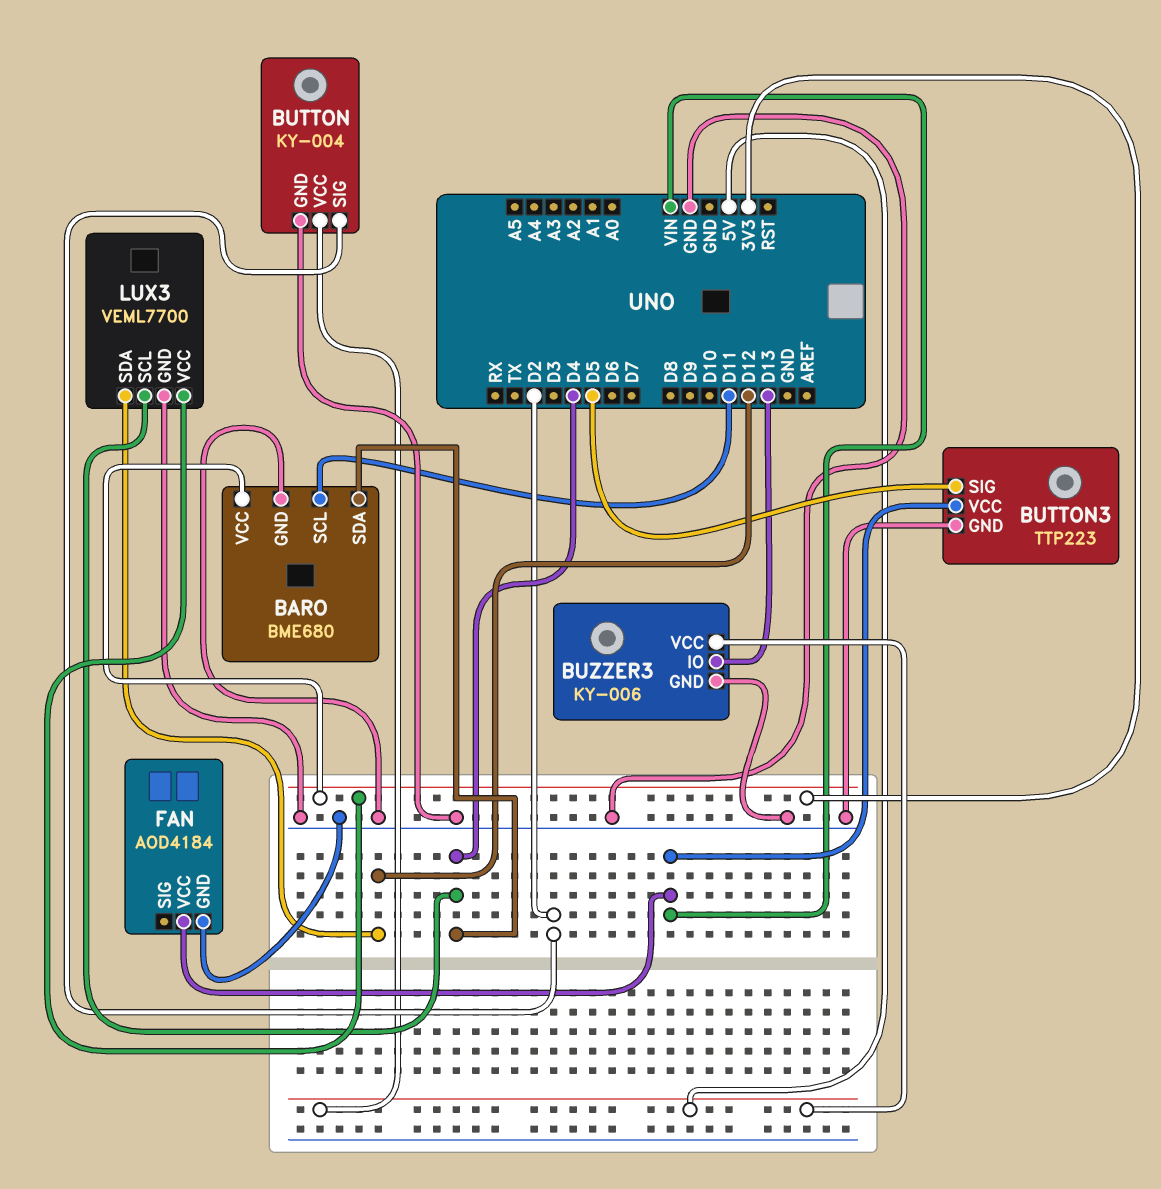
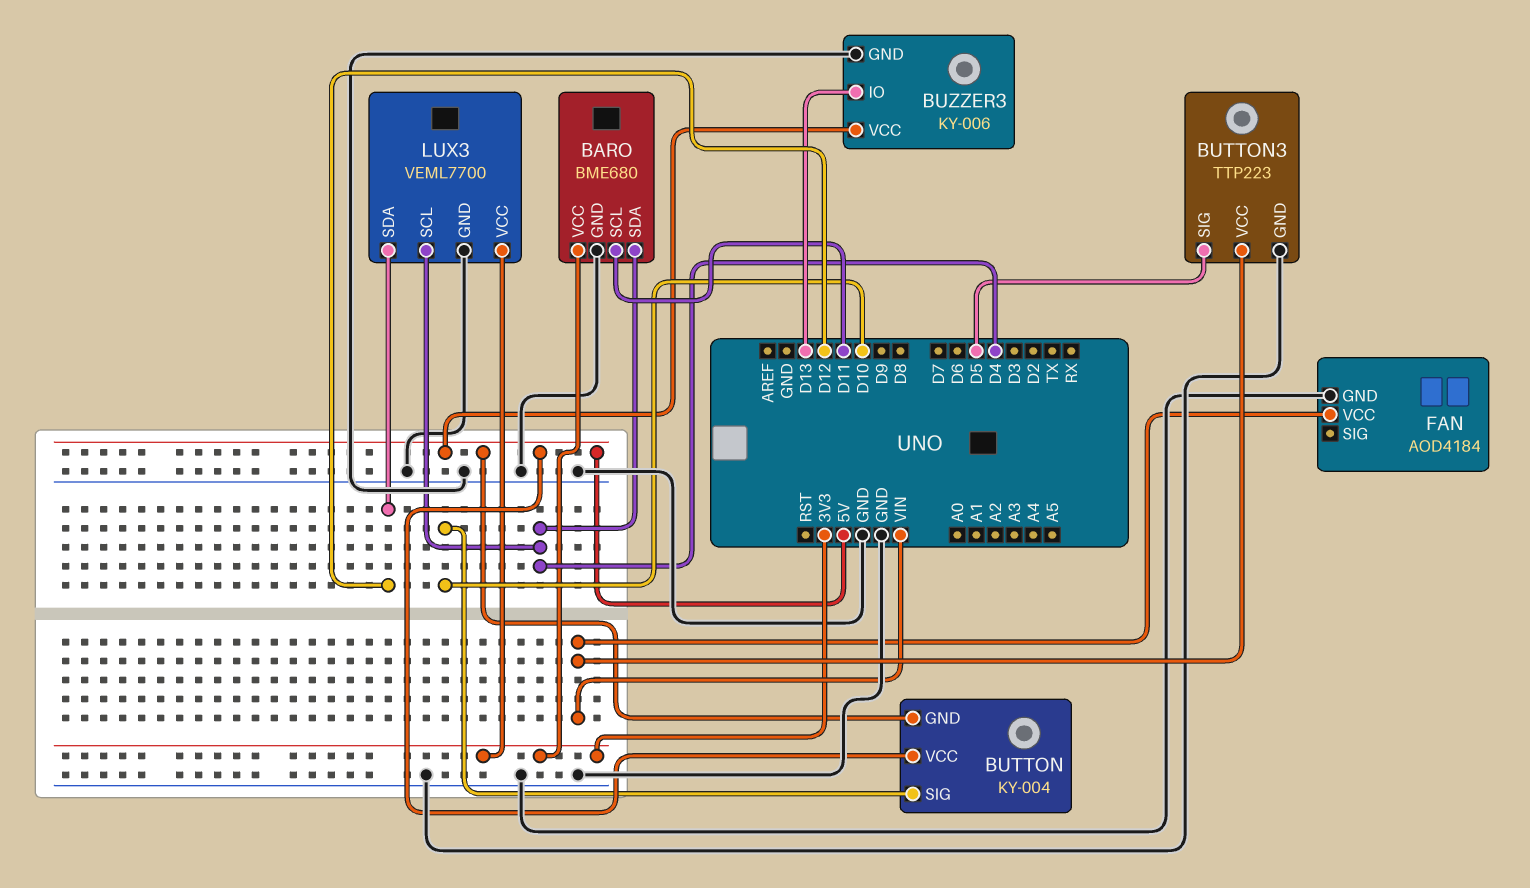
BUTTON pin GND: GND -> 5V
BUTTON pin SIG: D2 -> D10

